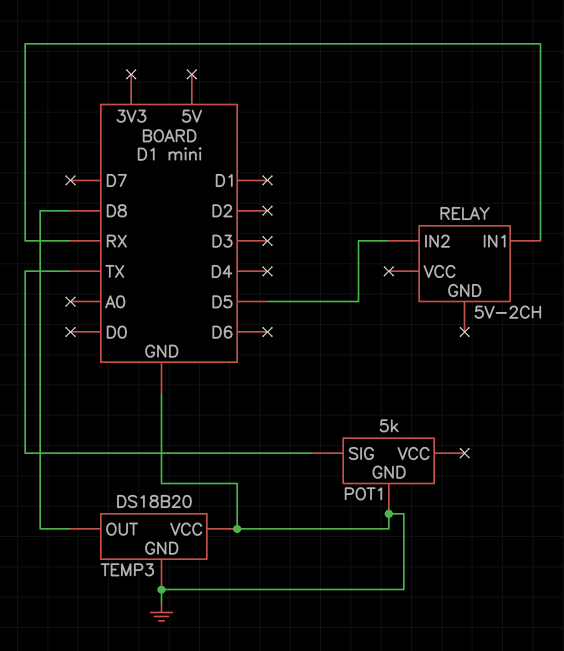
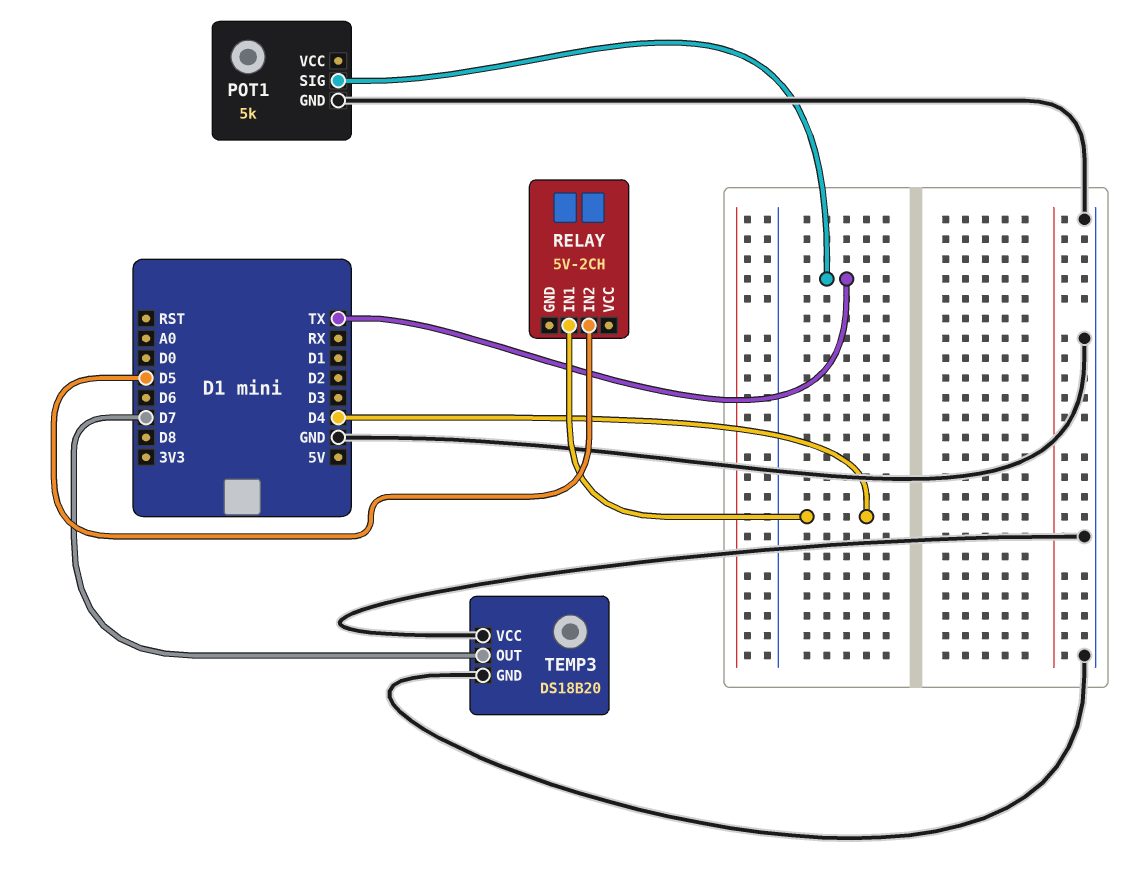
RELAY pin IN1: RX -> D4
TEMP3 pin OUT: D8 -> D7

